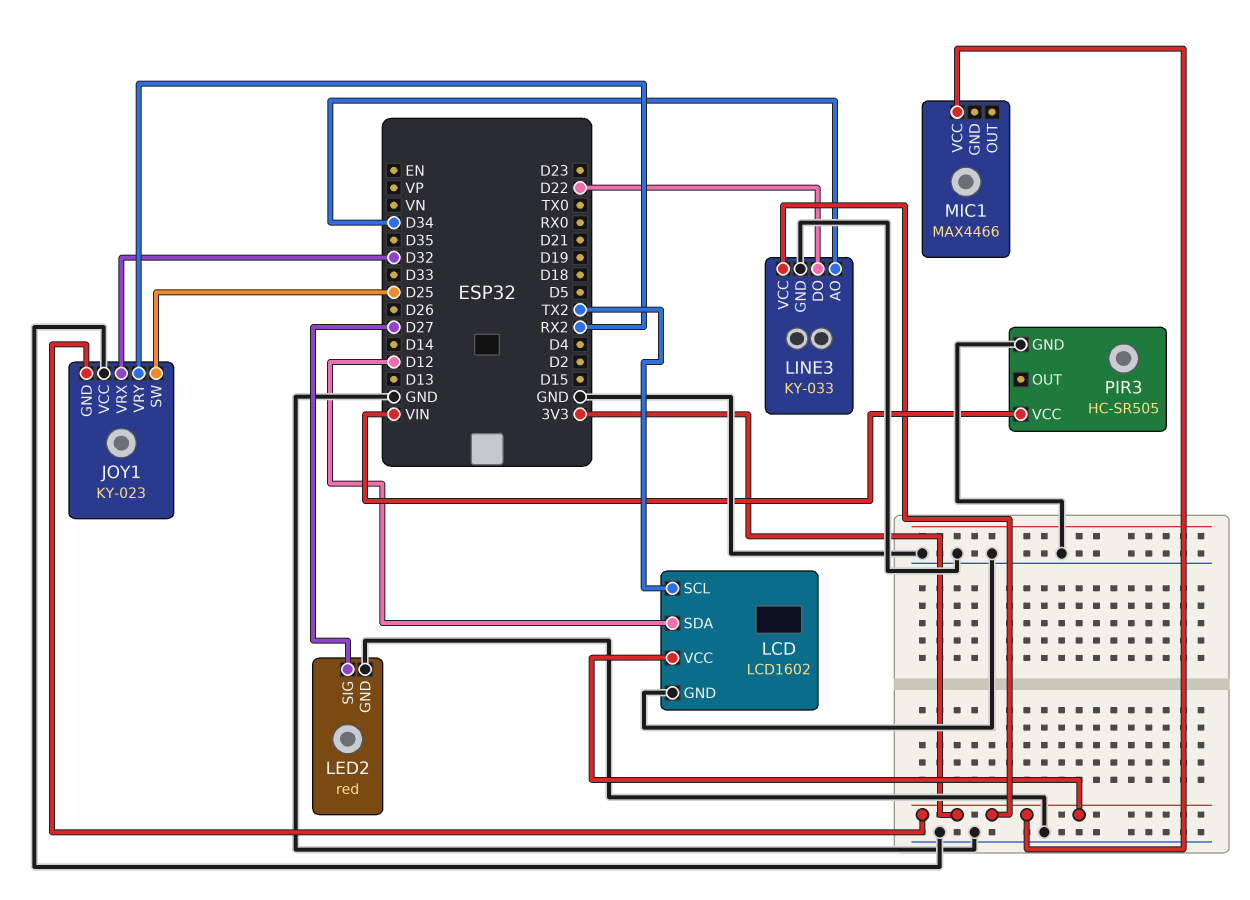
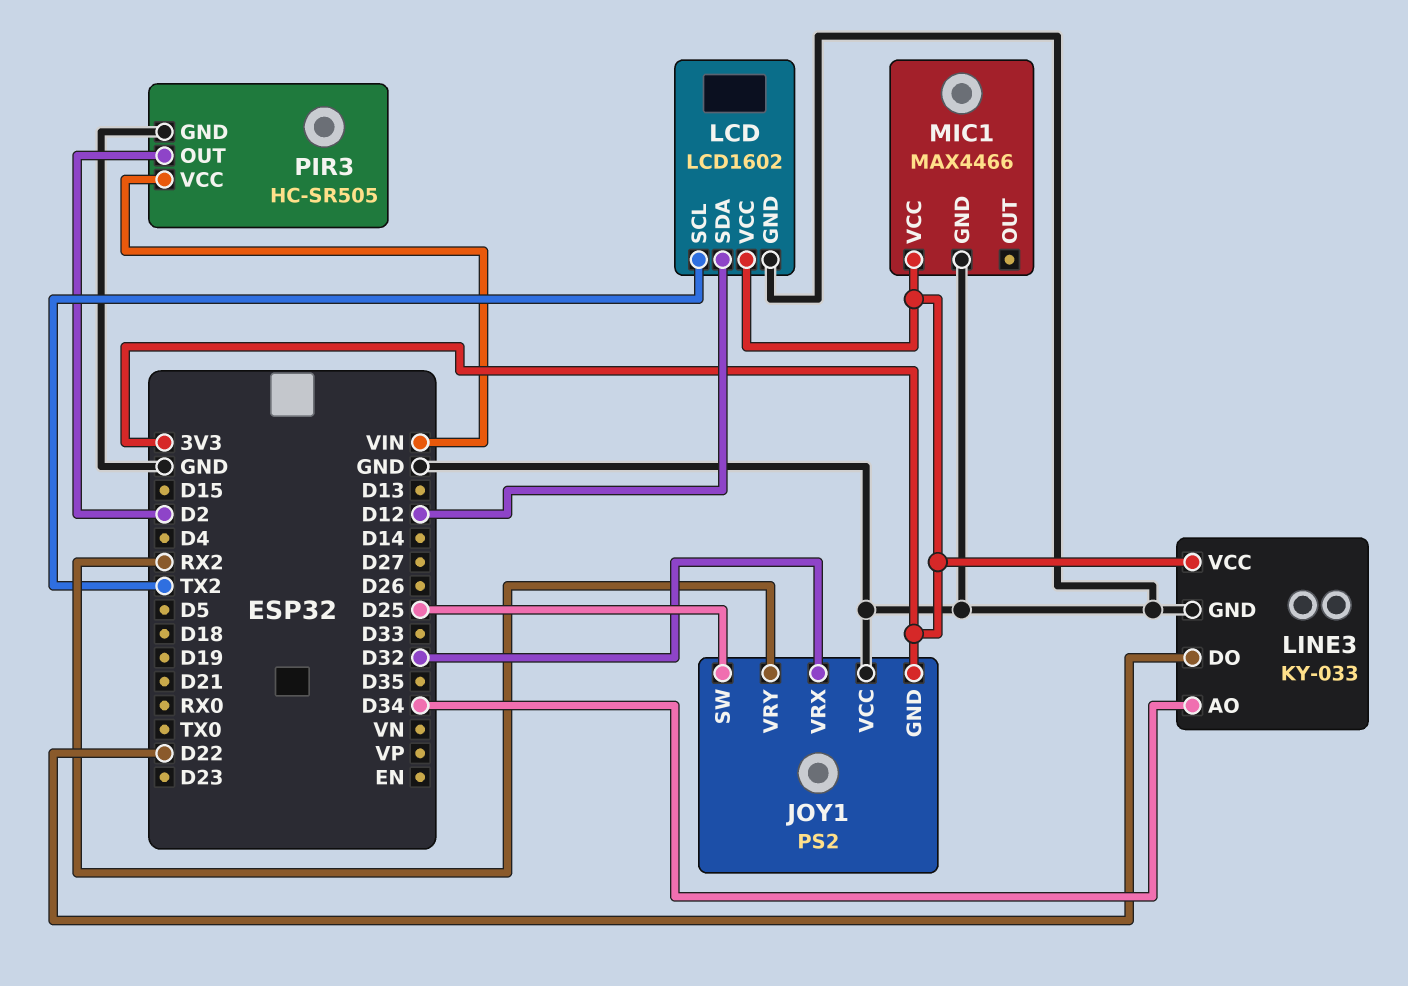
JOY1: KY-023 -> PS2
LED2: red -> none
LED2 pin GND: GND -> none
LED2 pin SIG: D27 -> none
MIC1 pin GND: none -> GND
PIR3 pin OUT: none -> D2

